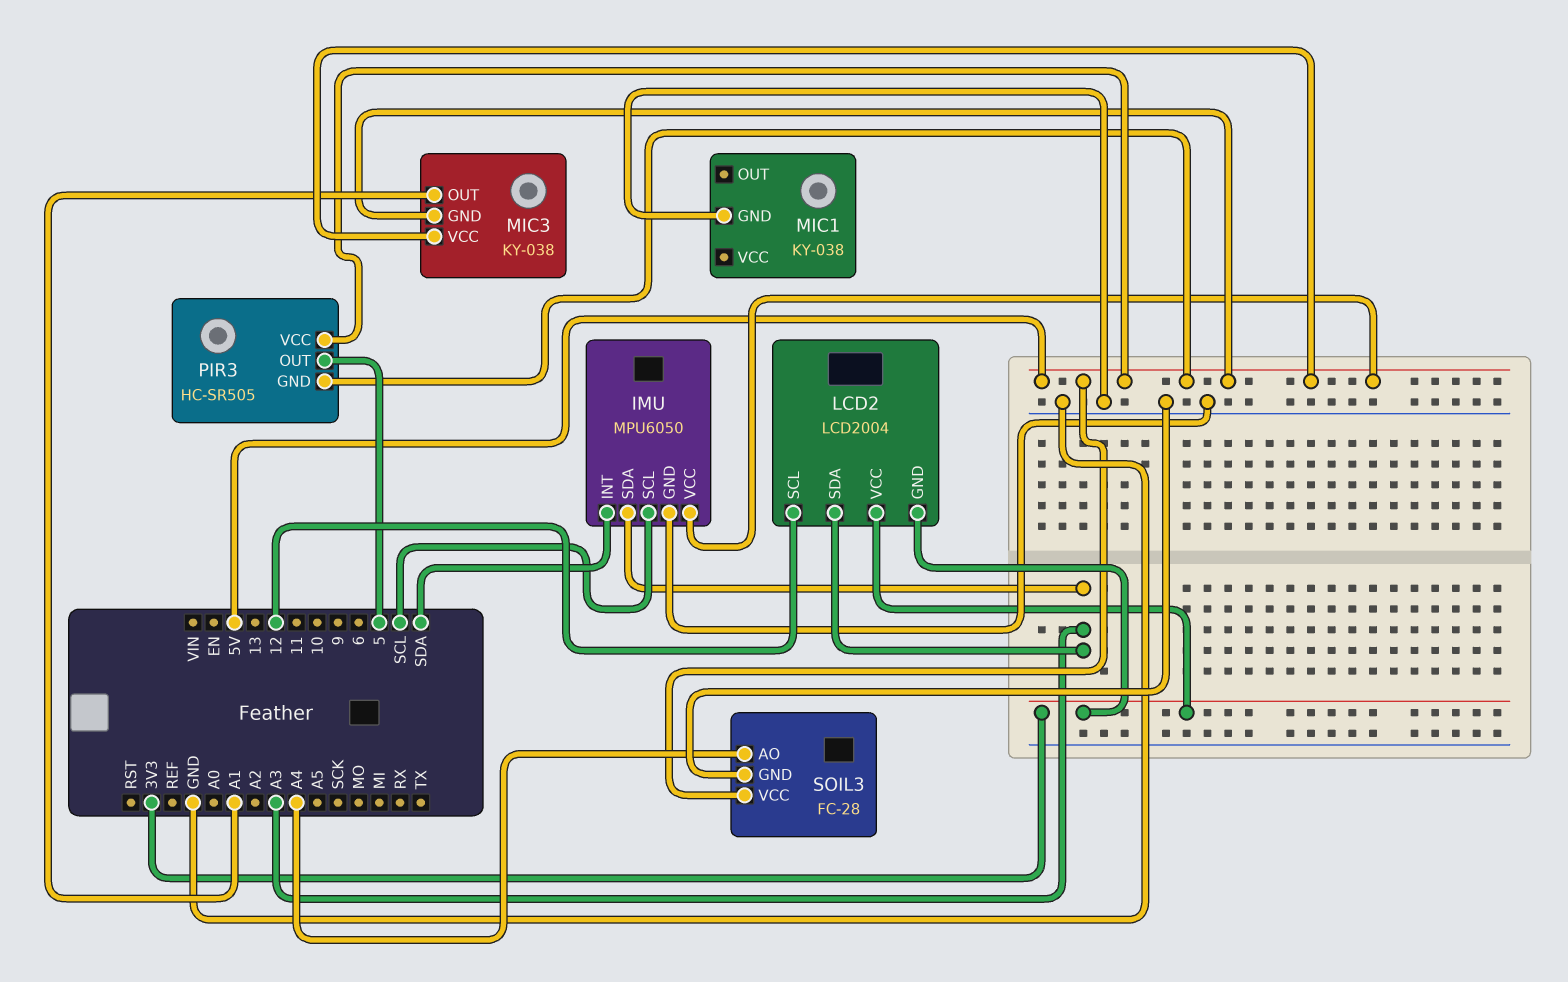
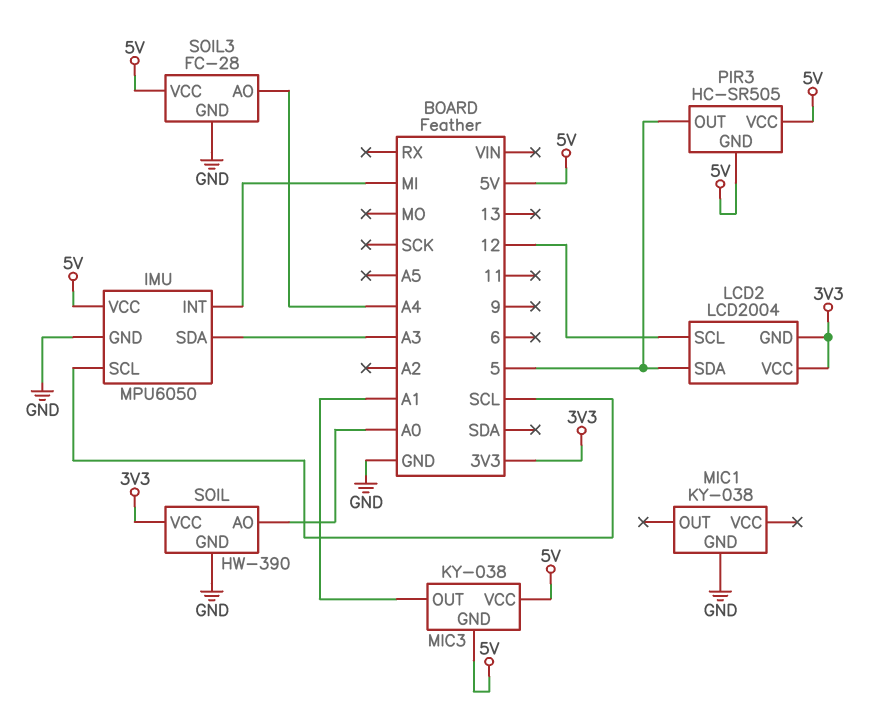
IMU pin INT: SDA -> MI
LCD2 pin SDA: A3 -> 5
SOIL: none -> HW-390
SOIL pin AO: none -> A0
SOIL pin GND: none -> GND
SOIL pin VCC: none -> 3V3

